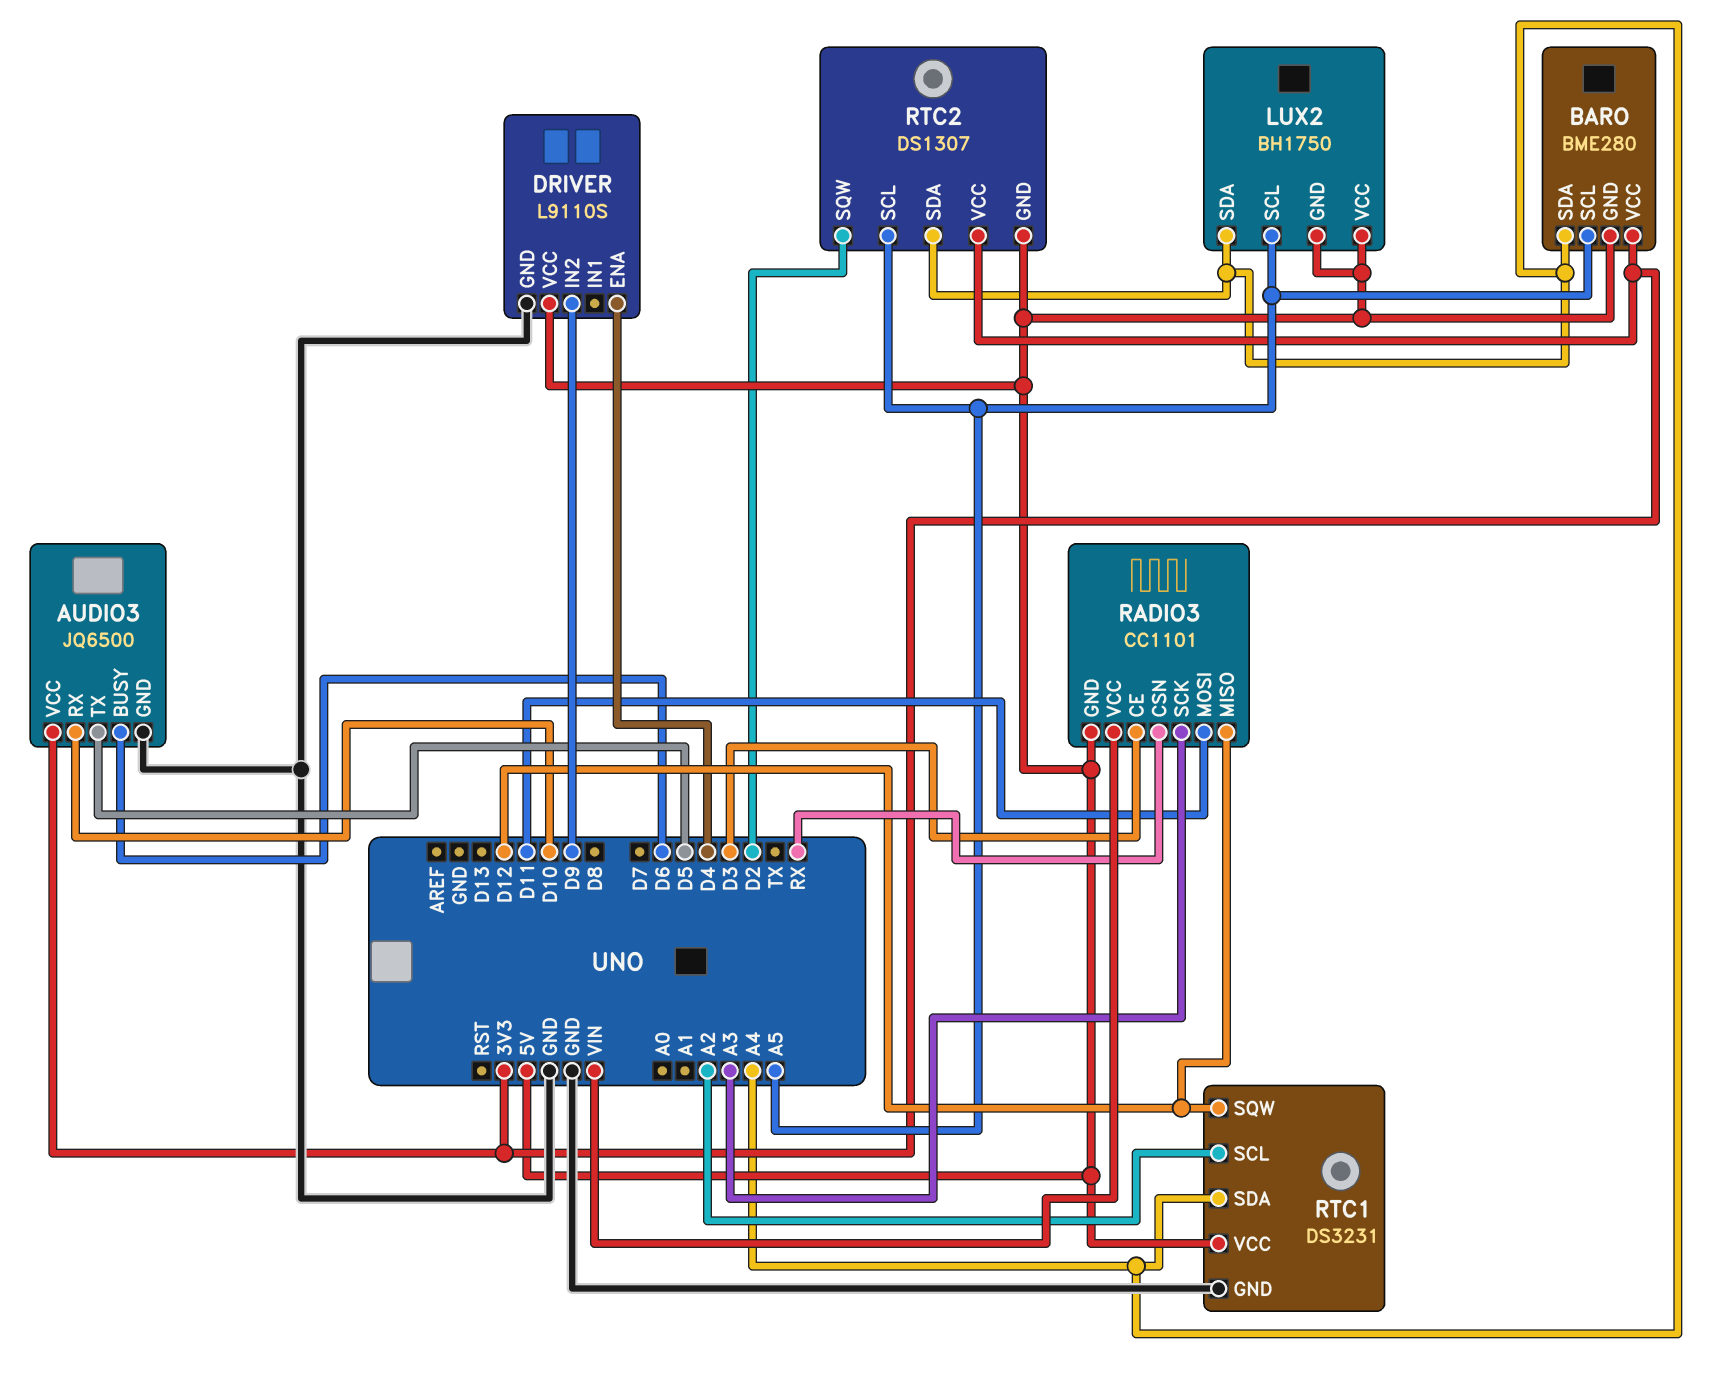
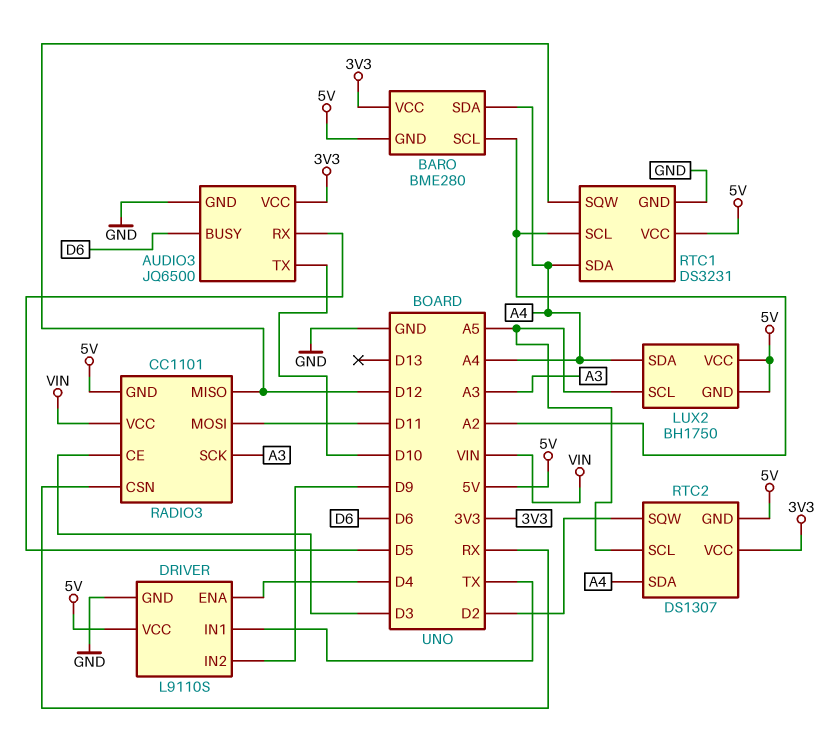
AUDIO3 pin RX: D10 -> D5
AUDIO3 pin TX: D5 -> D10
BARO pin SCL: A5 -> A2
DRIVER pin IN1: none -> TX

